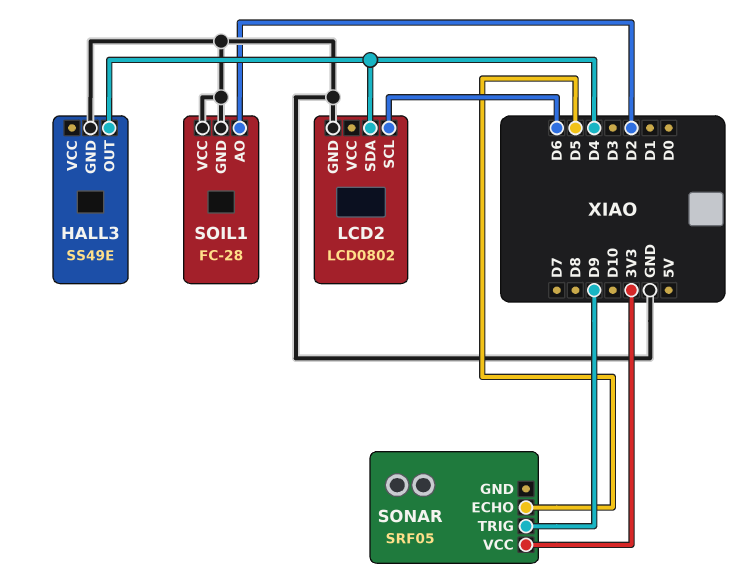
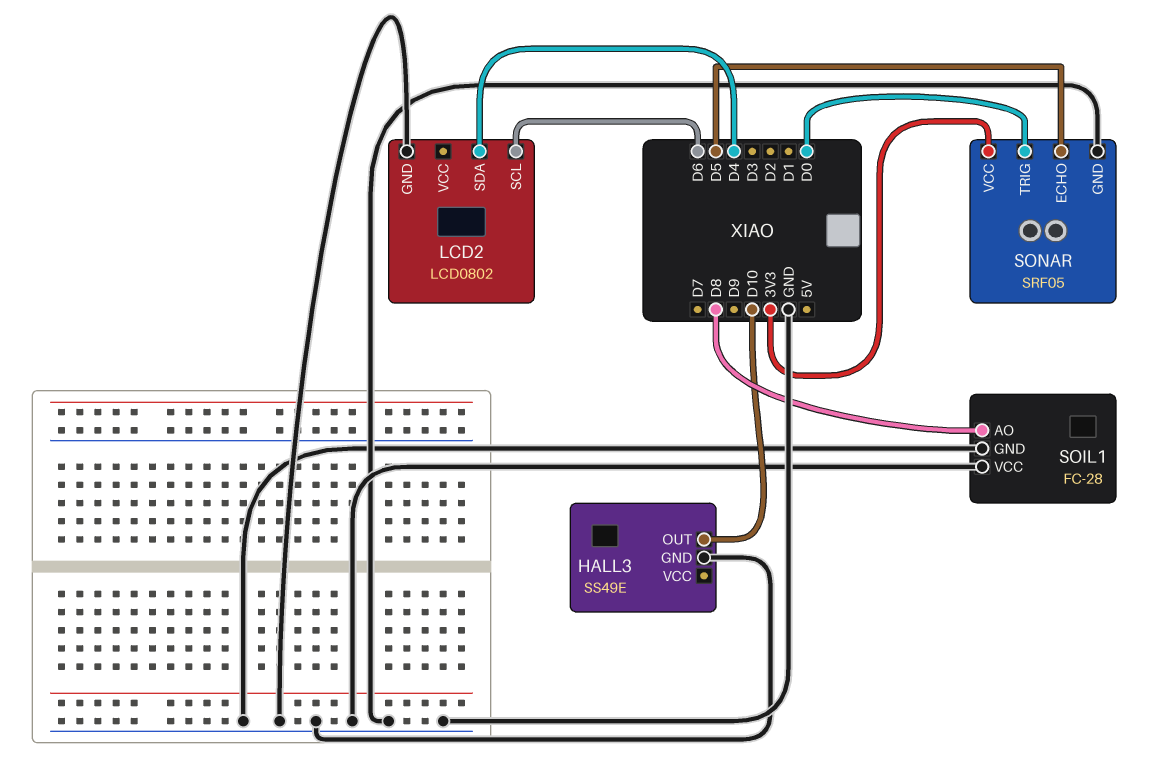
HALL3 pin OUT: D4 -> D10
SOIL1 pin AO: D2 -> D8
SONAR pin GND: none -> GND
SONAR pin TRIG: D9 -> D0

